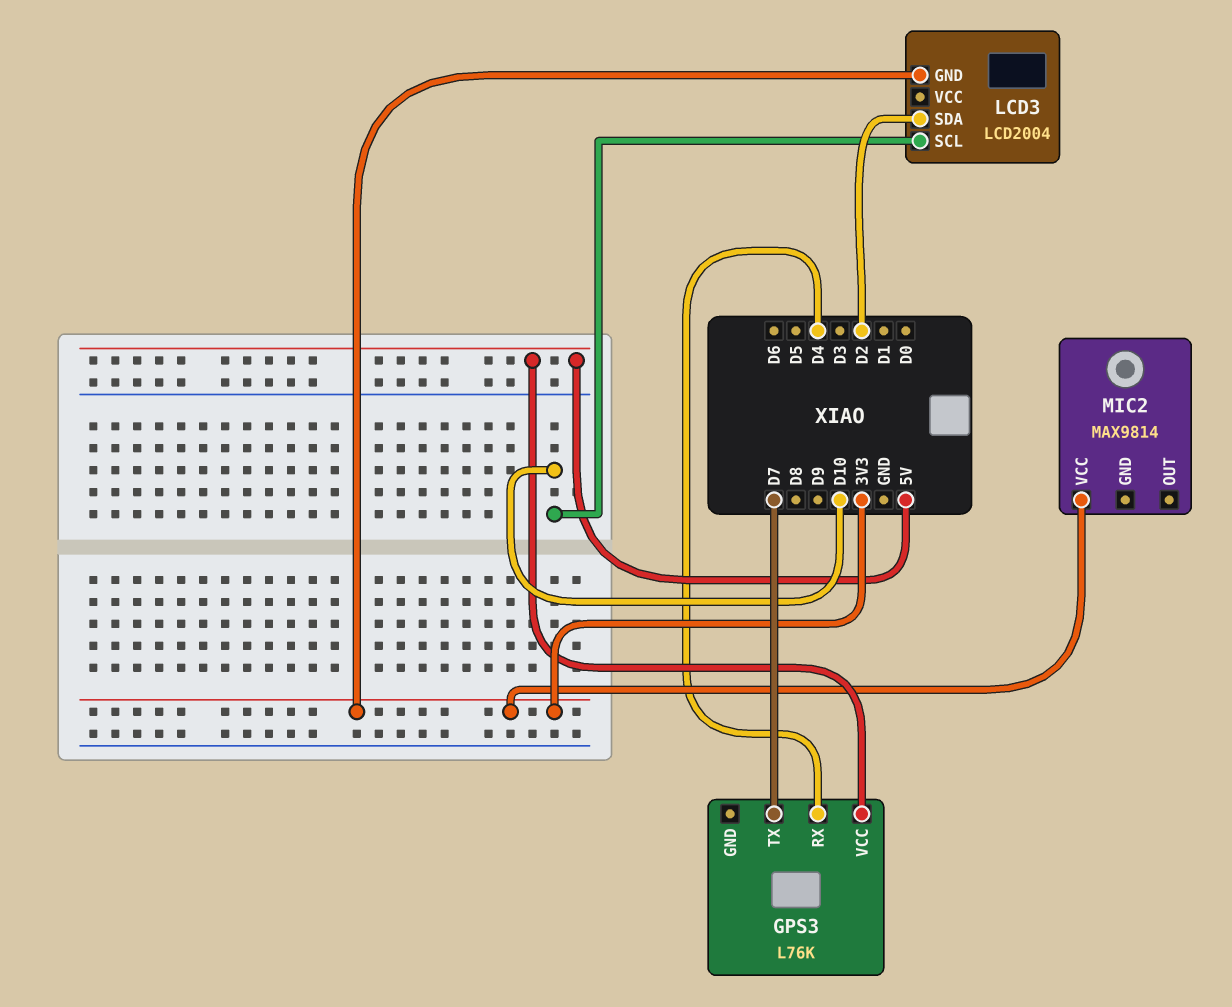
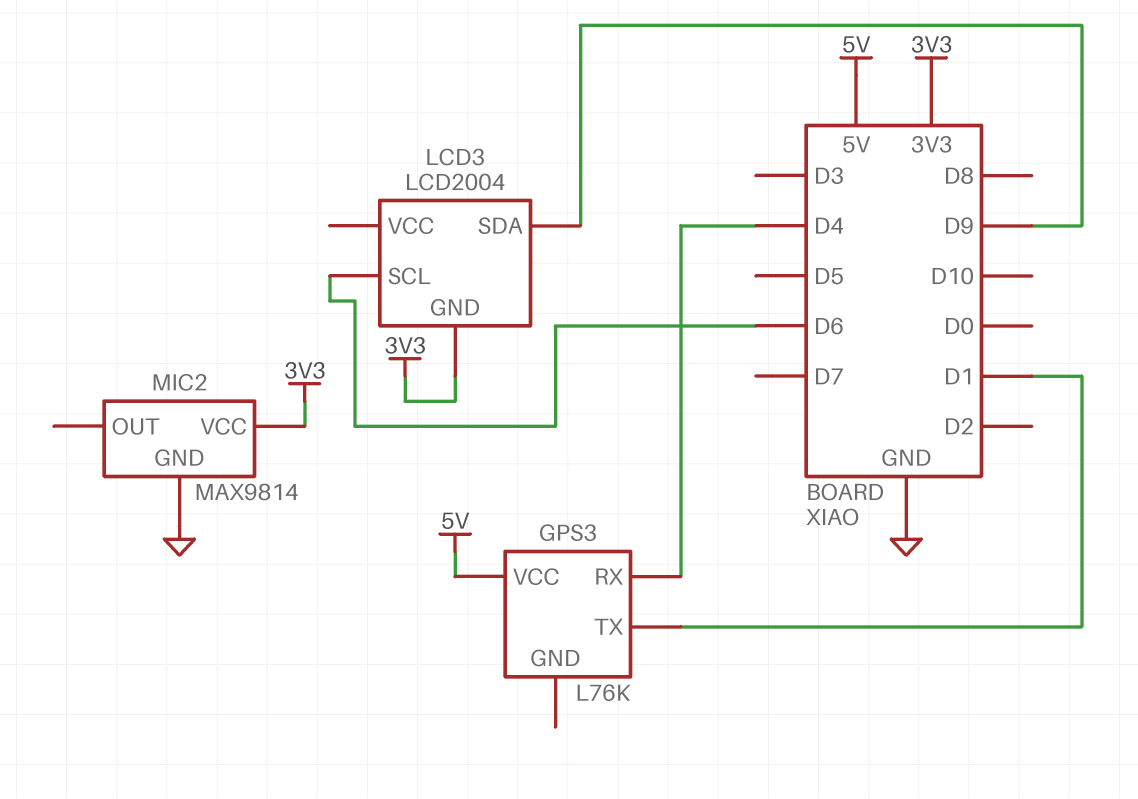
GPS3 pin TX: D7 -> D1
LCD3 pin SCL: D10 -> D6
LCD3 pin SDA: D2 -> D9
MIC2 pin GND: none -> GND

